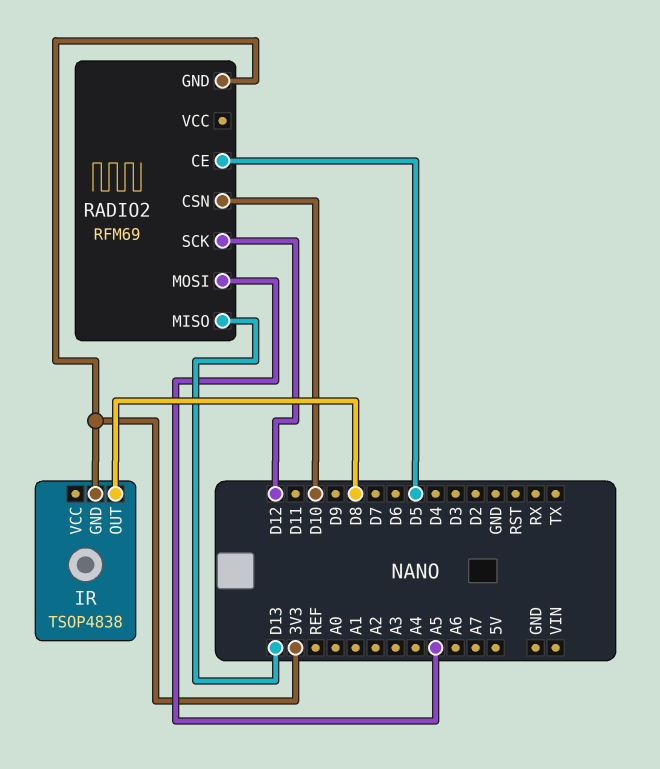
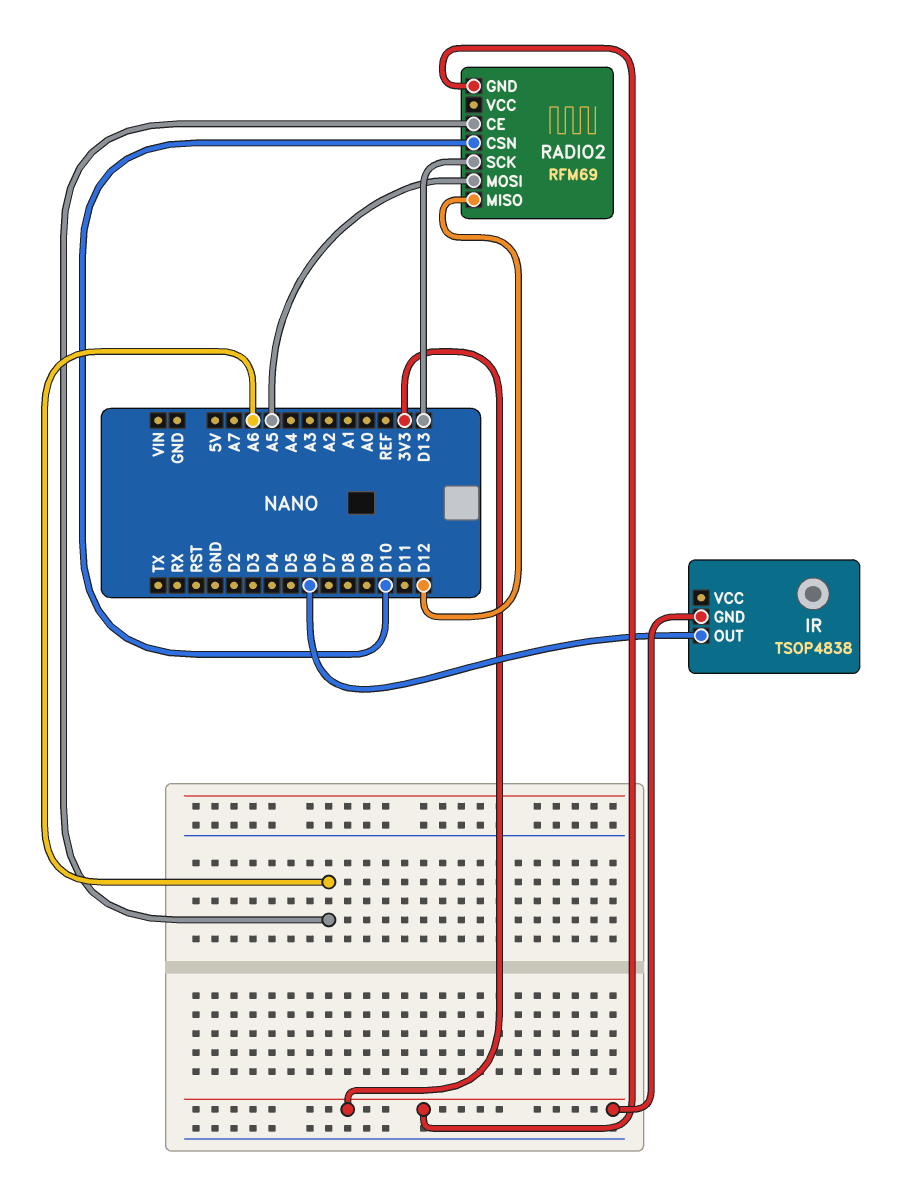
IR pin OUT: D8 -> D6
RADIO2 pin CE: D5 -> A6
RADIO2 pin MISO: D13 -> D12
RADIO2 pin SCK: D12 -> D13

